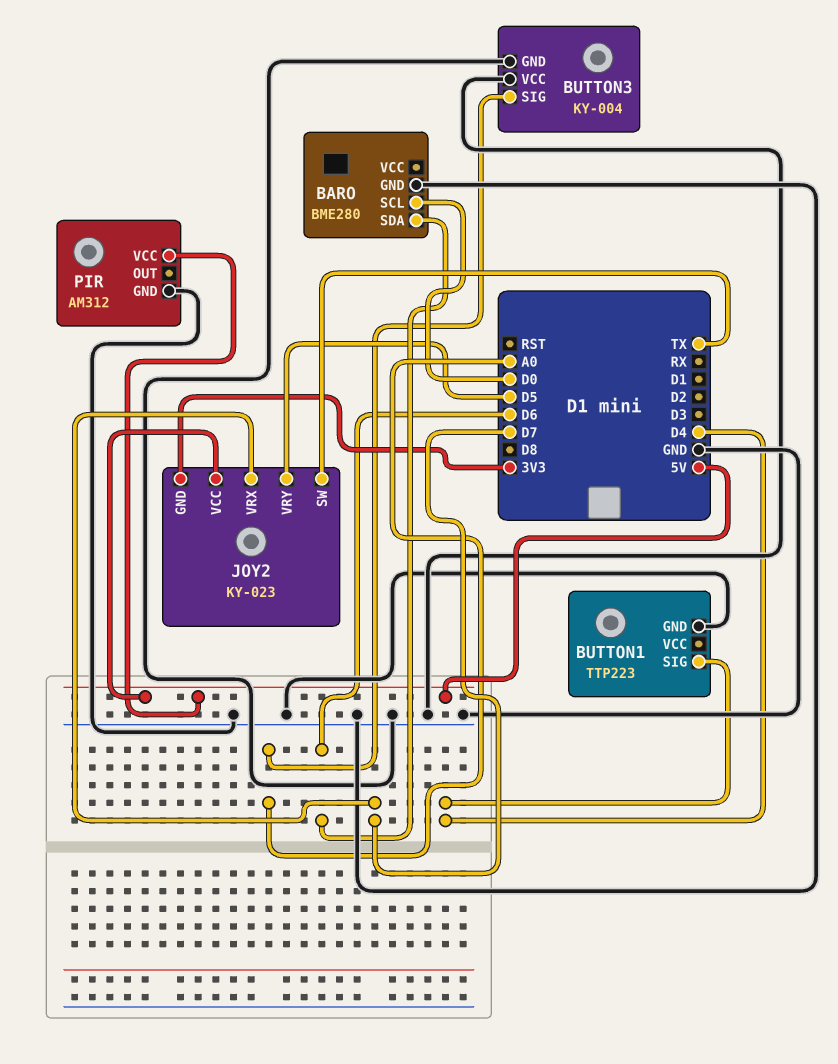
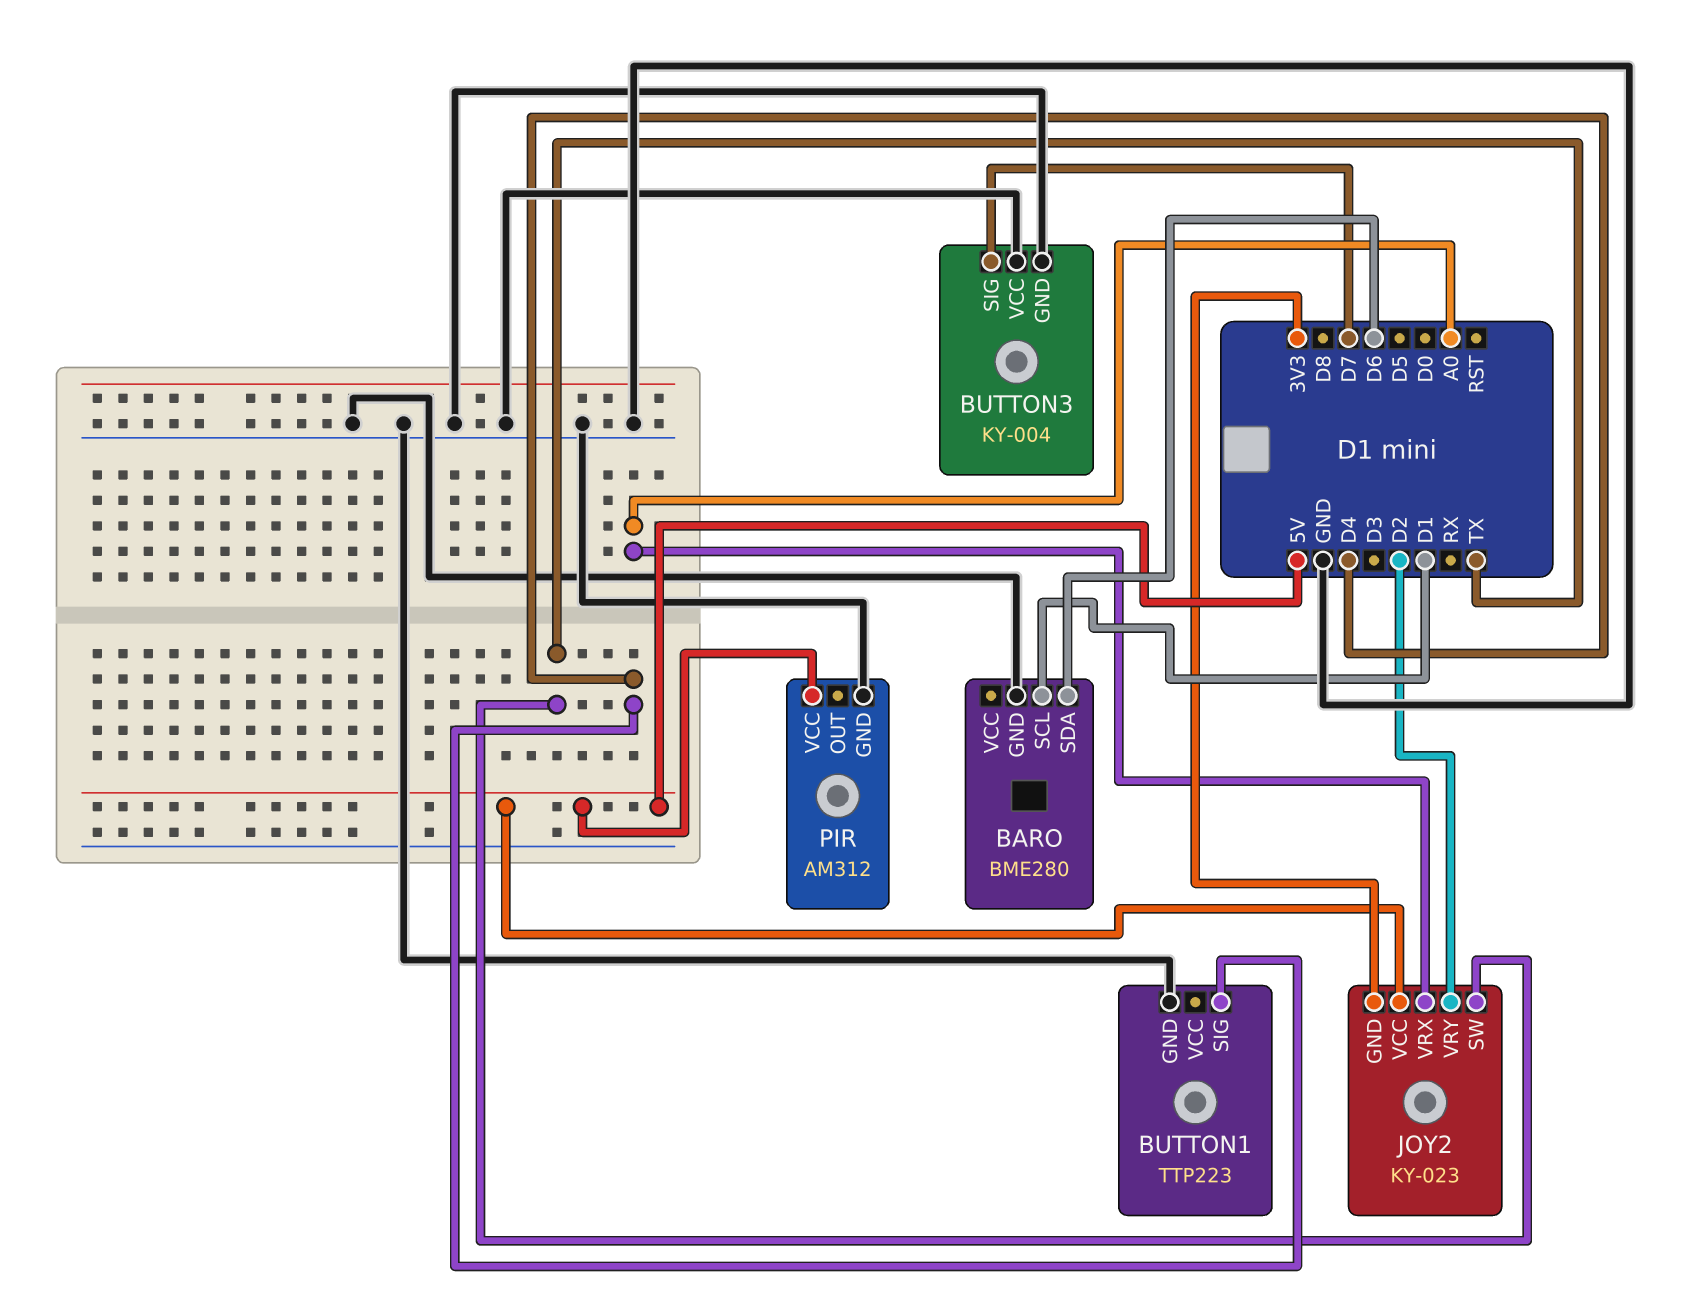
BARO pin SCL: D0 -> D1
BUTTON3 pin SIG: A0 -> D7
JOY2 pin VRX: D7 -> A0
JOY2 pin VRY: D5 -> D2

